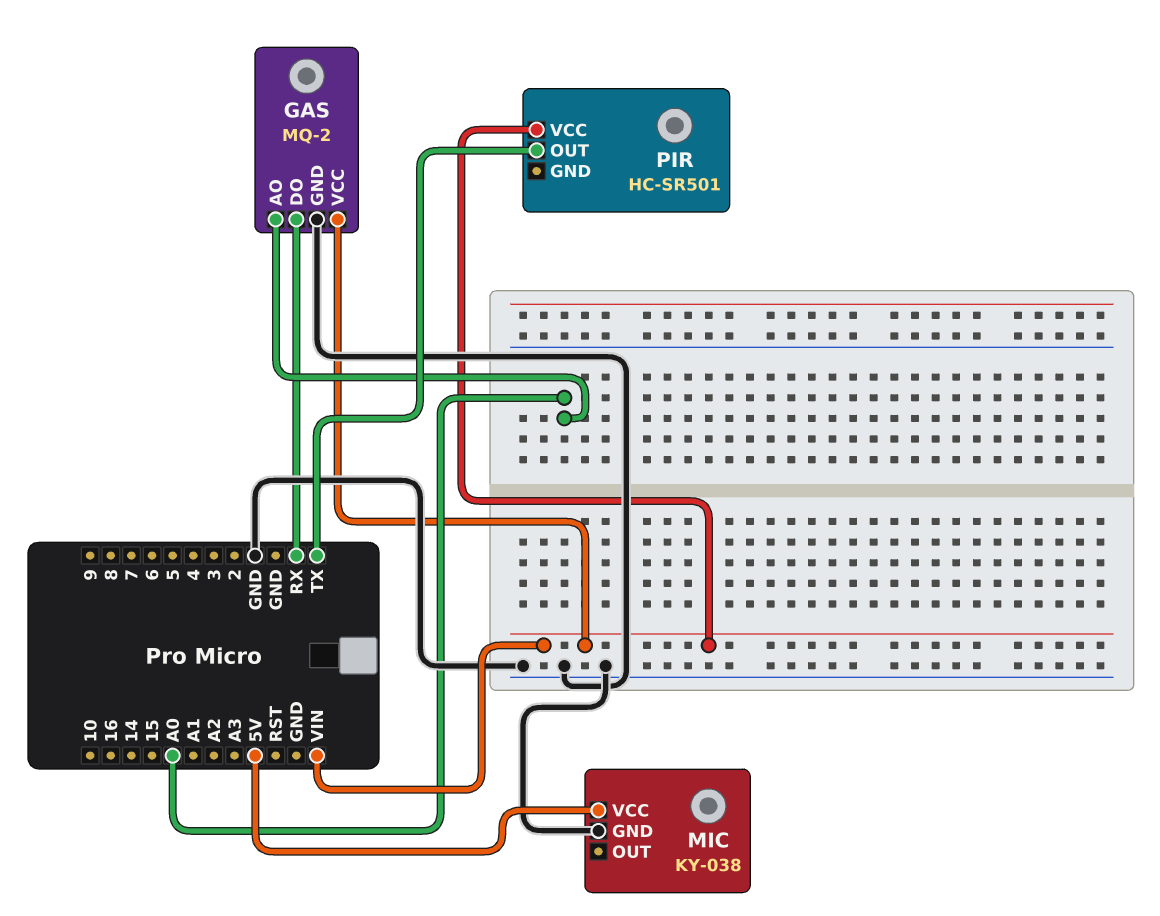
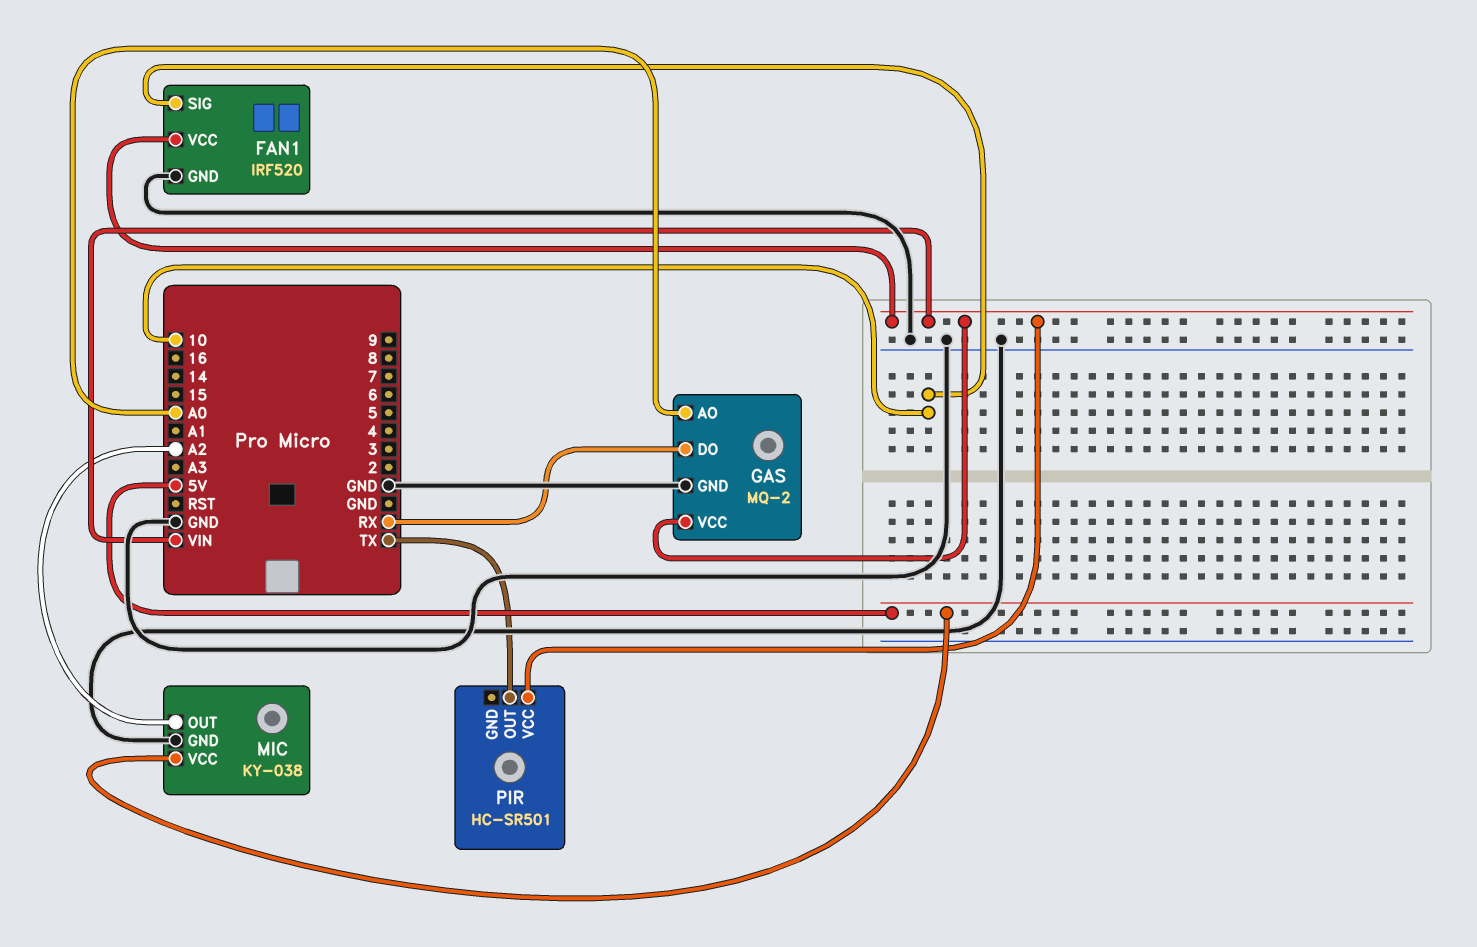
FAN1: none -> IRF520
FAN1 pin GND: none -> GND
FAN1 pin SIG: none -> 10
FAN1 pin VCC: none -> VIN
MIC pin OUT: none -> A2

